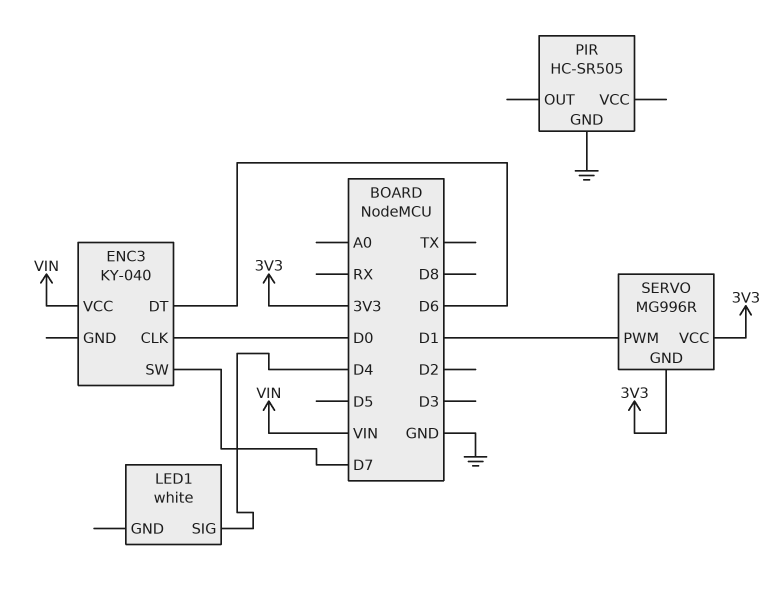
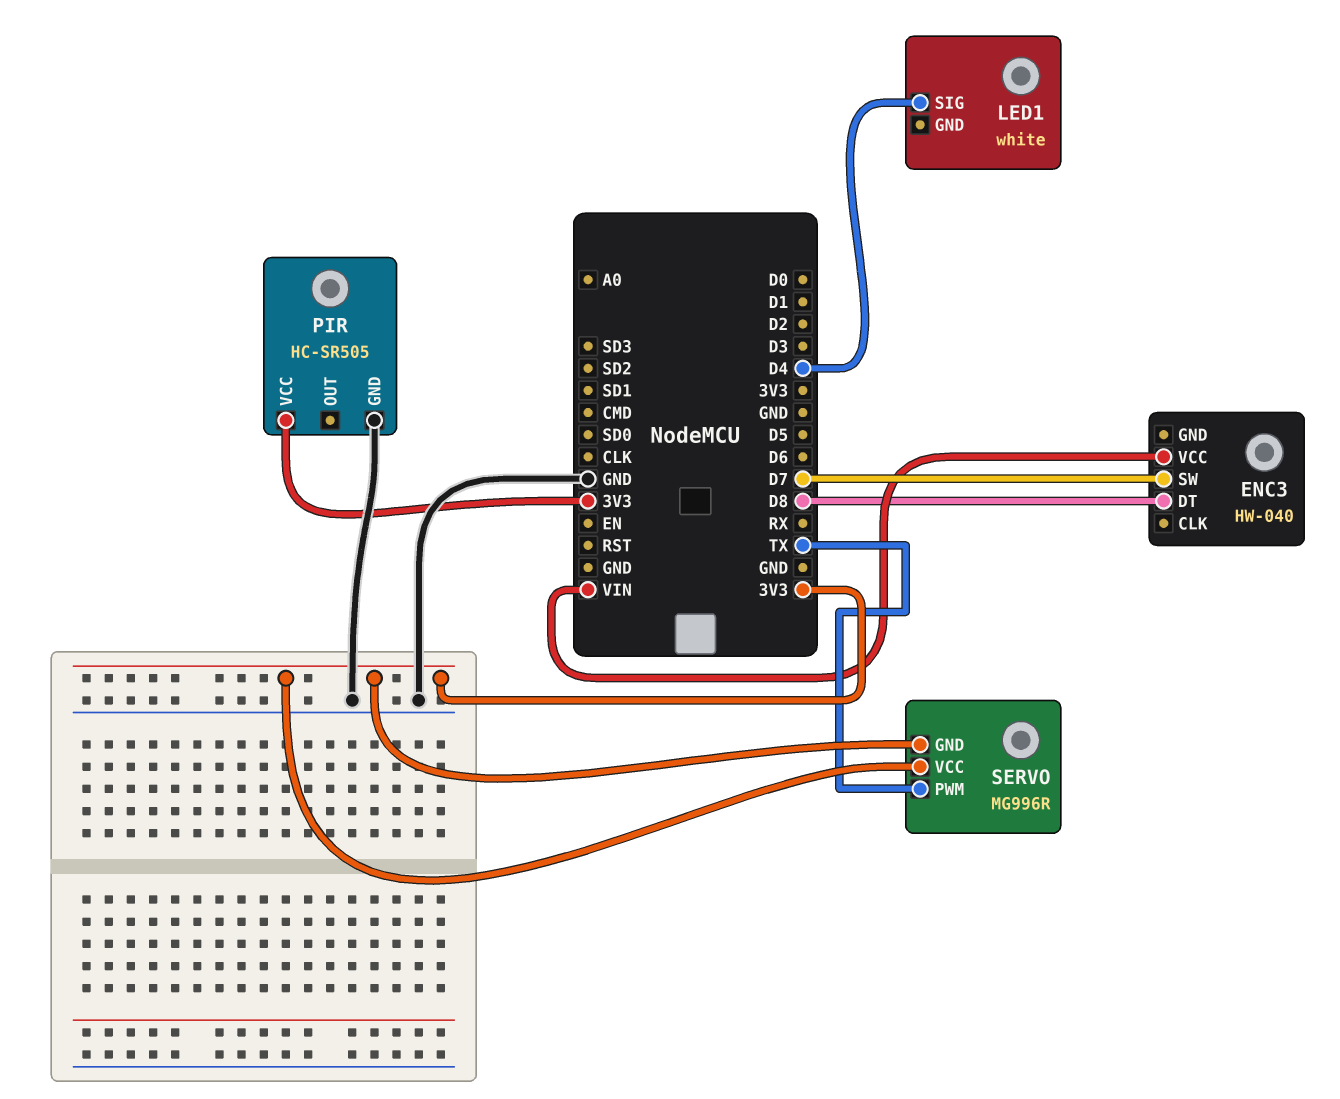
ENC3: KY-040 -> HW-040
ENC3 pin CLK: D0 -> none
ENC3 pin DT: D6 -> D8
PIR pin VCC: none -> 3V3
SERVO pin PWM: D1 -> TX

